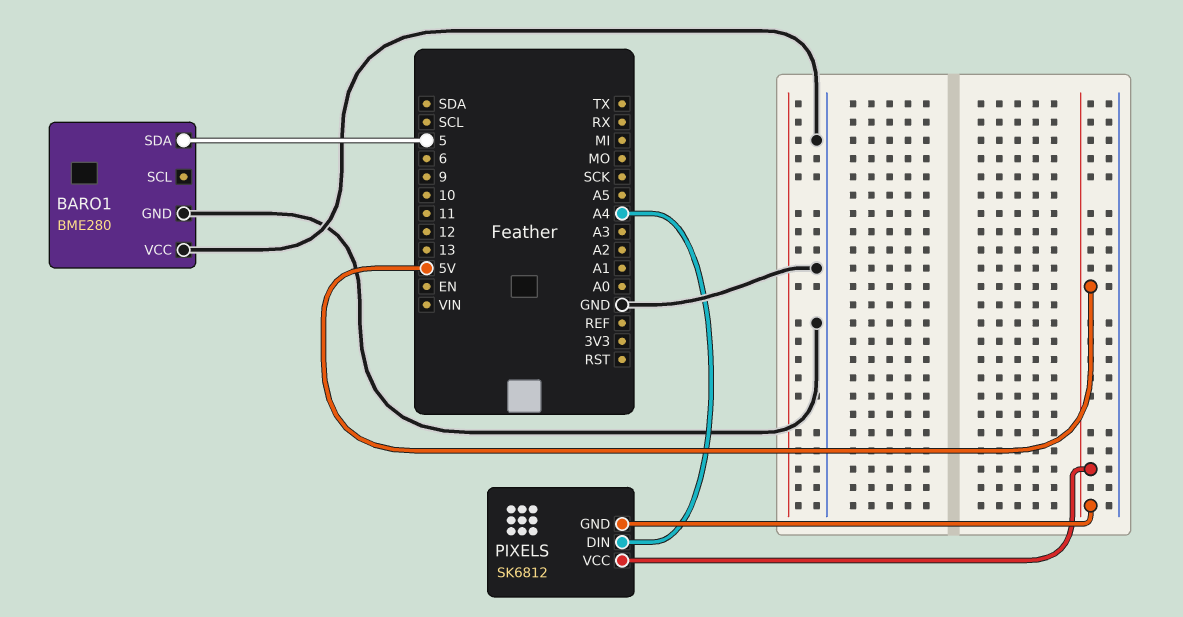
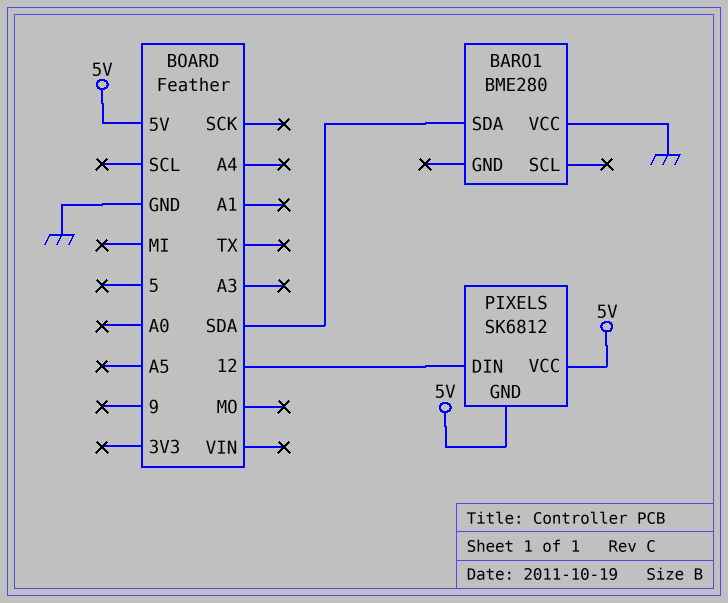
BARO1 pin GND: GND -> none
BARO1 pin SDA: 5 -> SDA
PIXELS pin DIN: A4 -> 12

